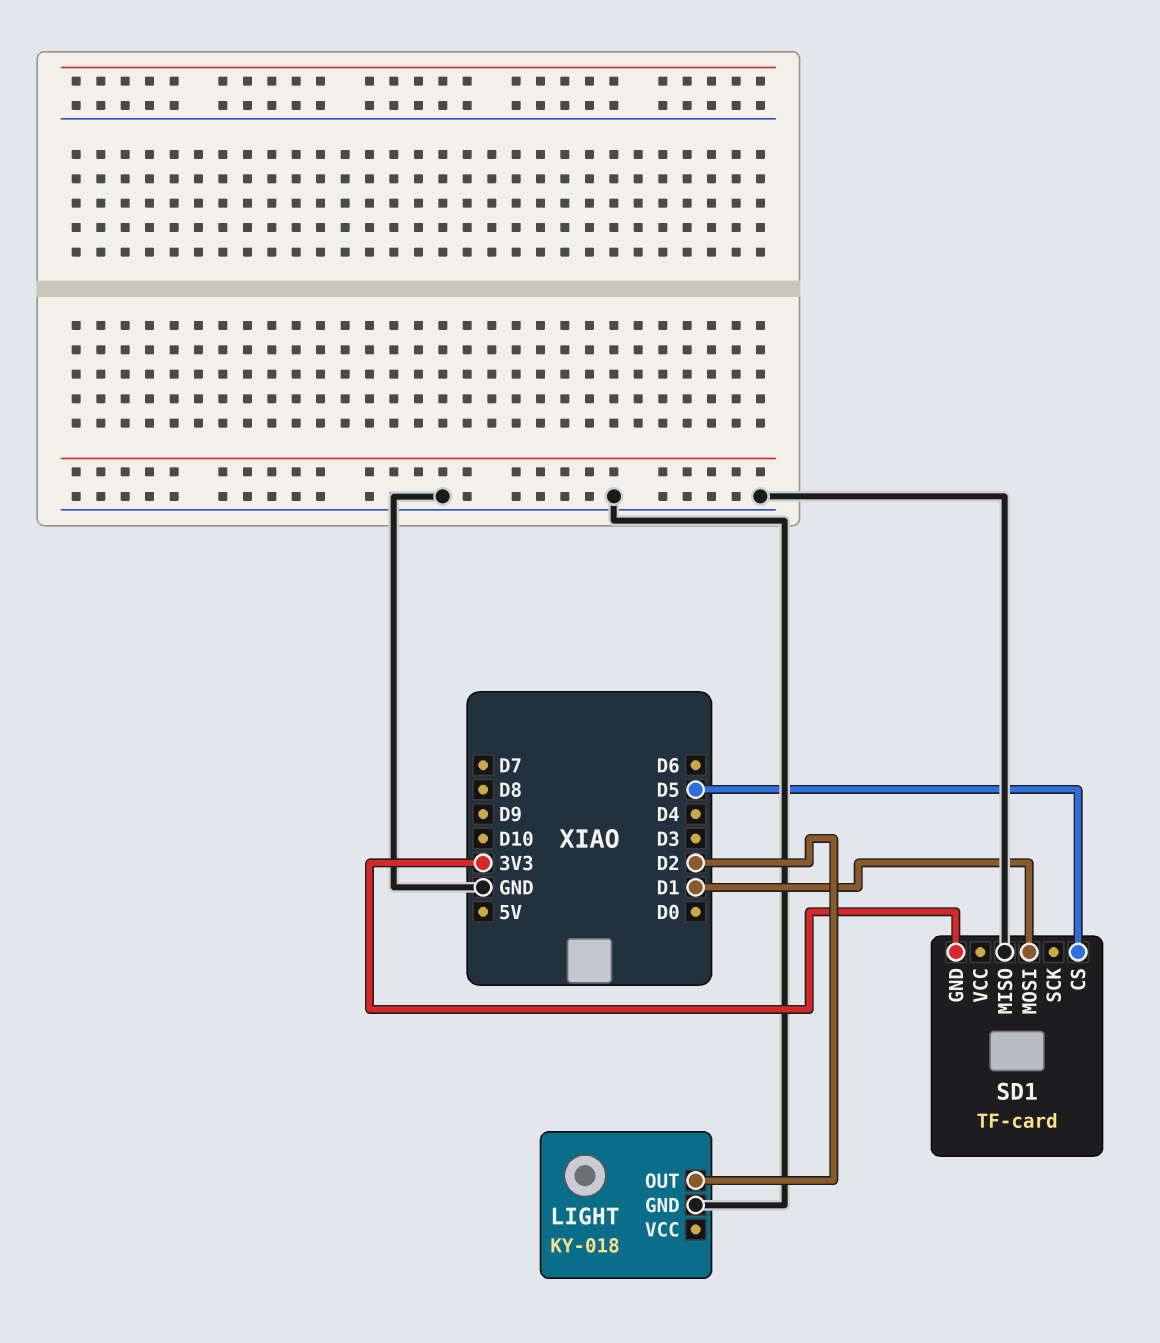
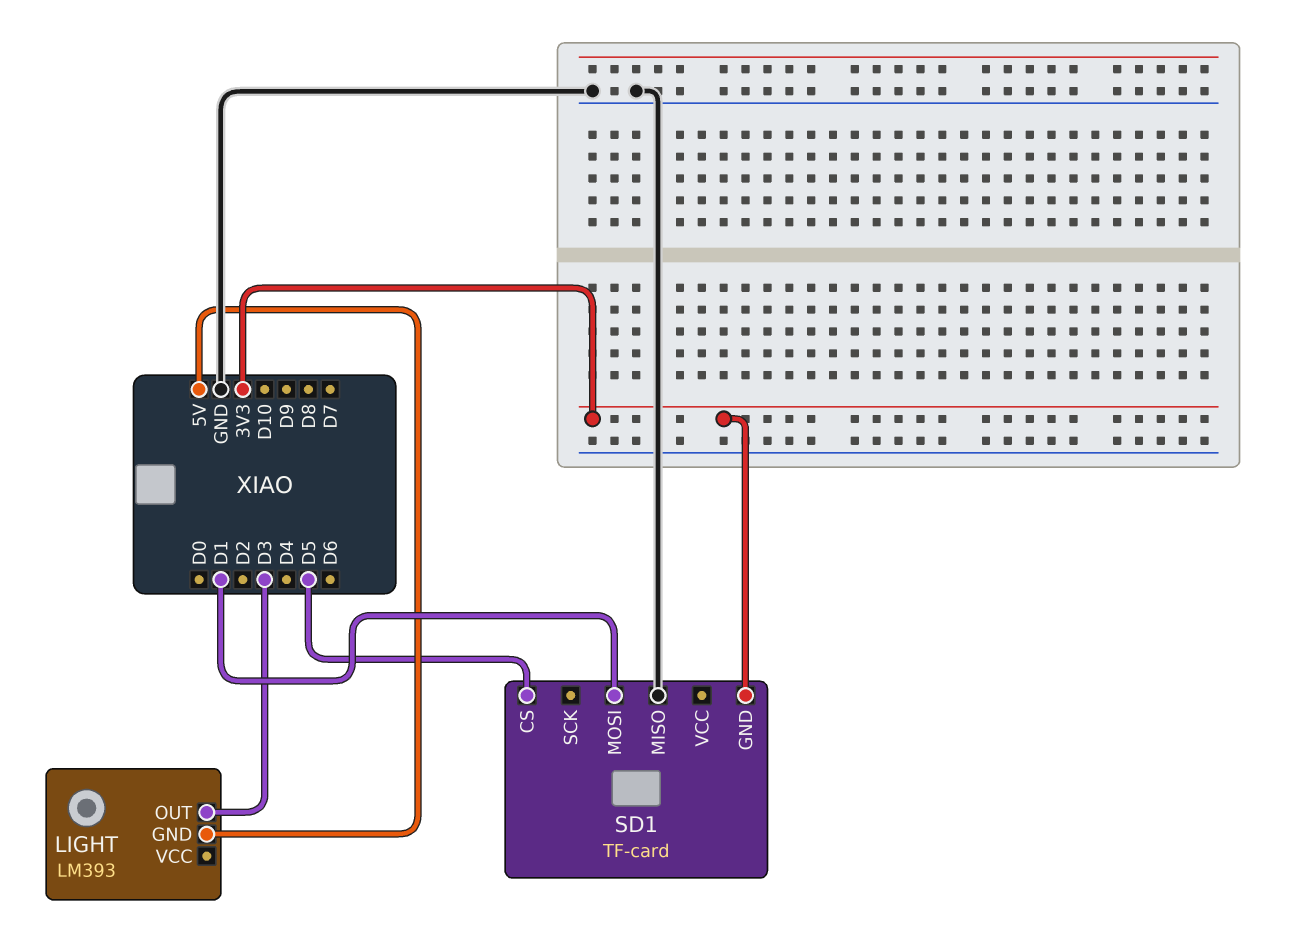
LIGHT: KY-018 -> LM393
LIGHT pin GND: GND -> 5V
LIGHT pin OUT: D2 -> D3

